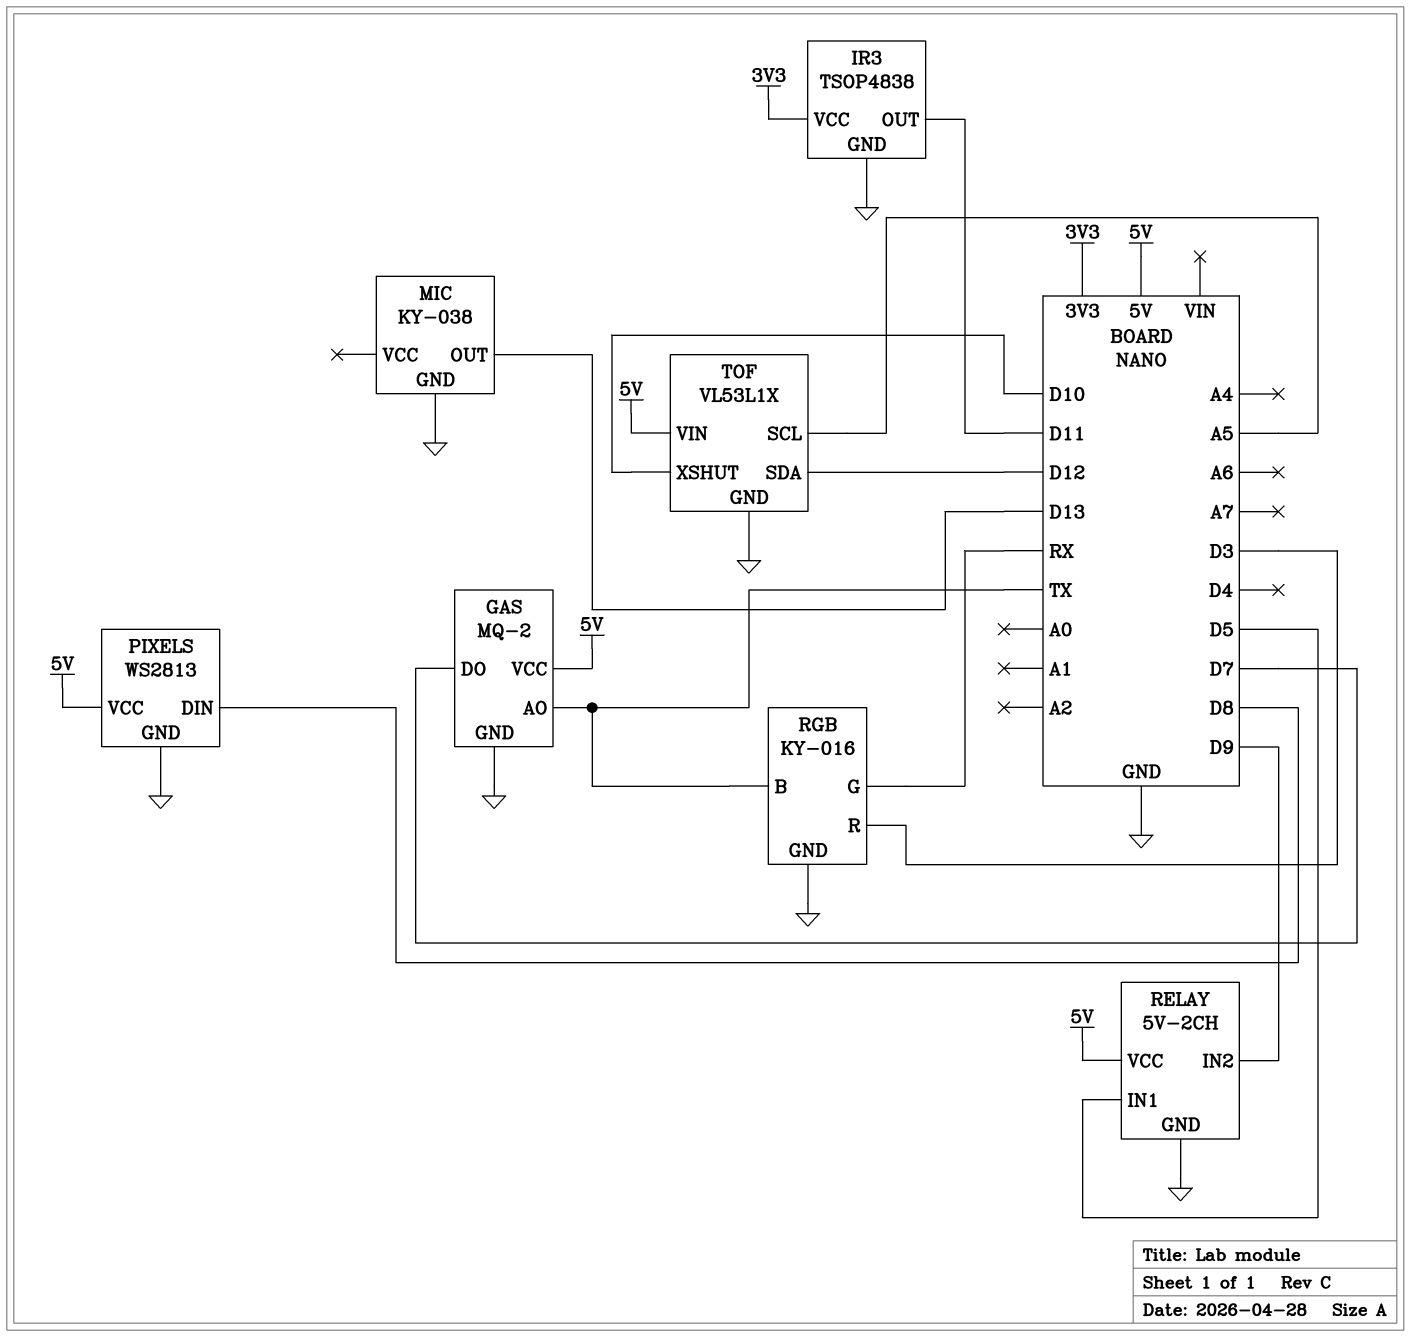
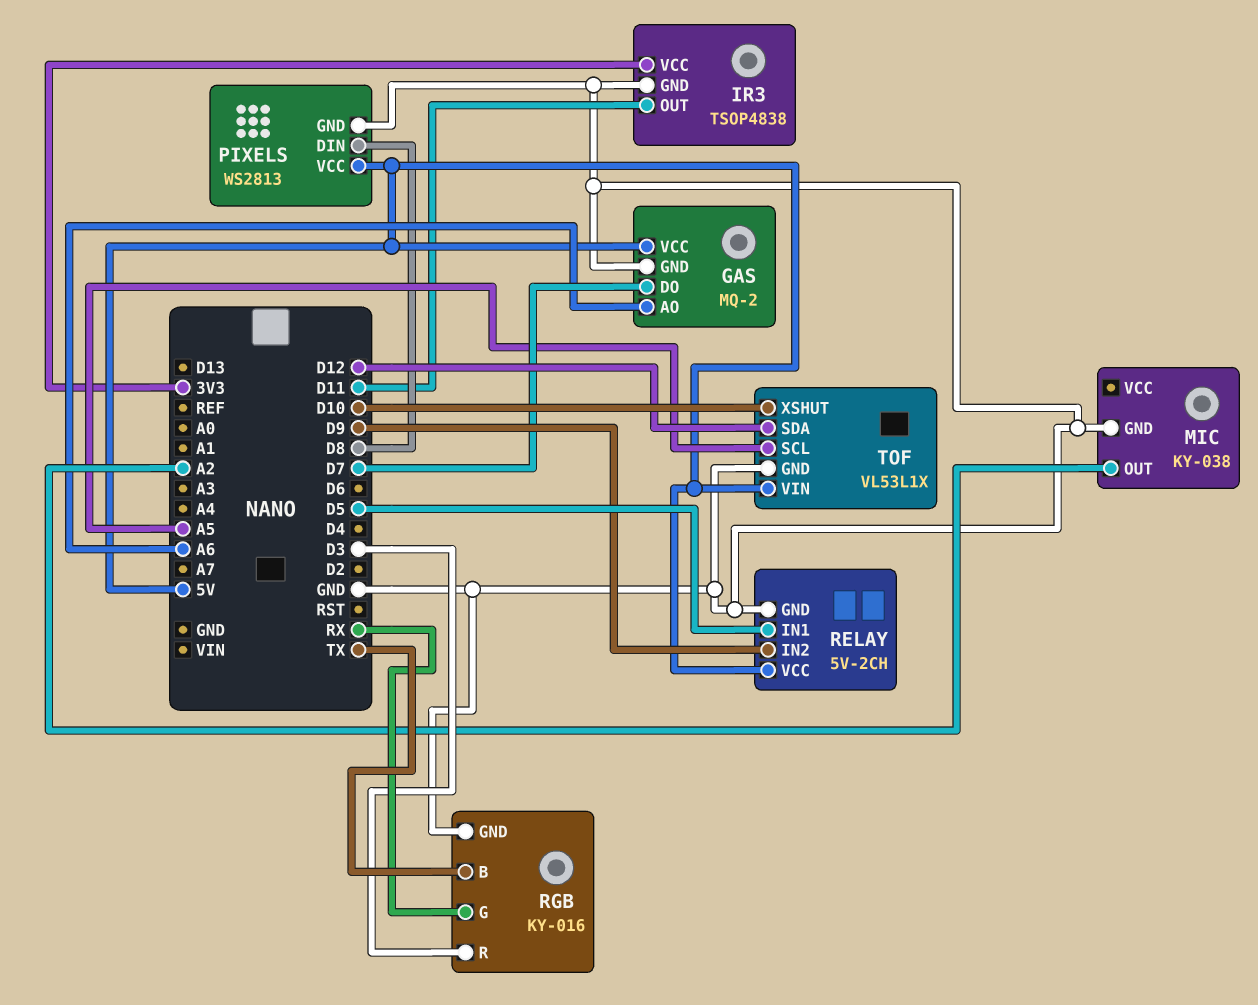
GAS pin AO: TX -> A6
MIC pin OUT: D13 -> A2

